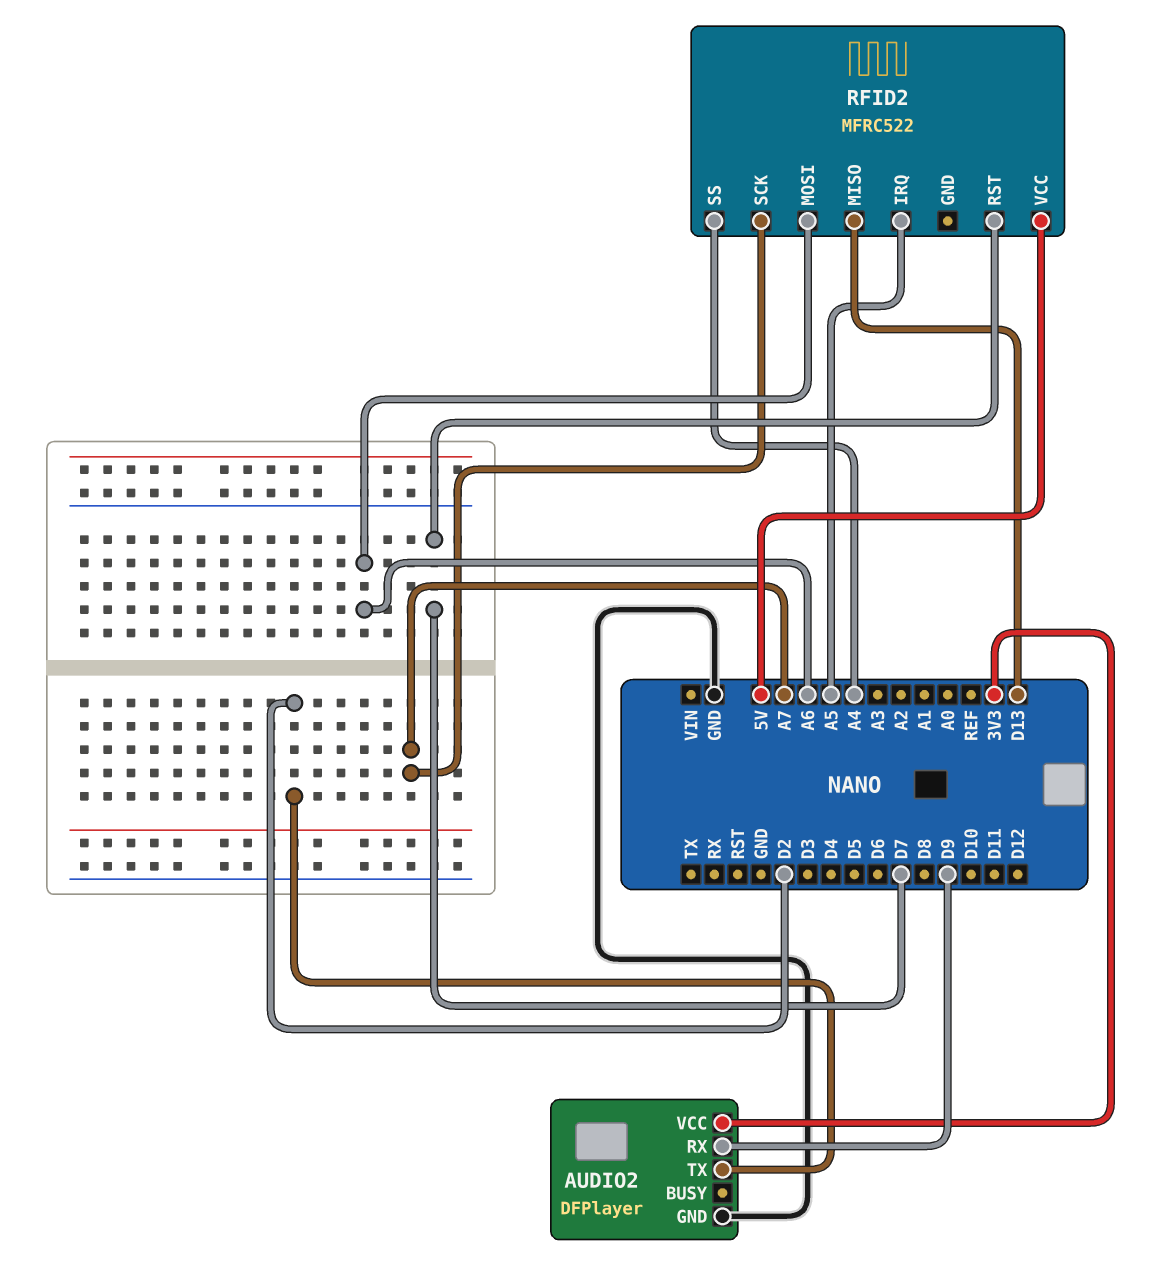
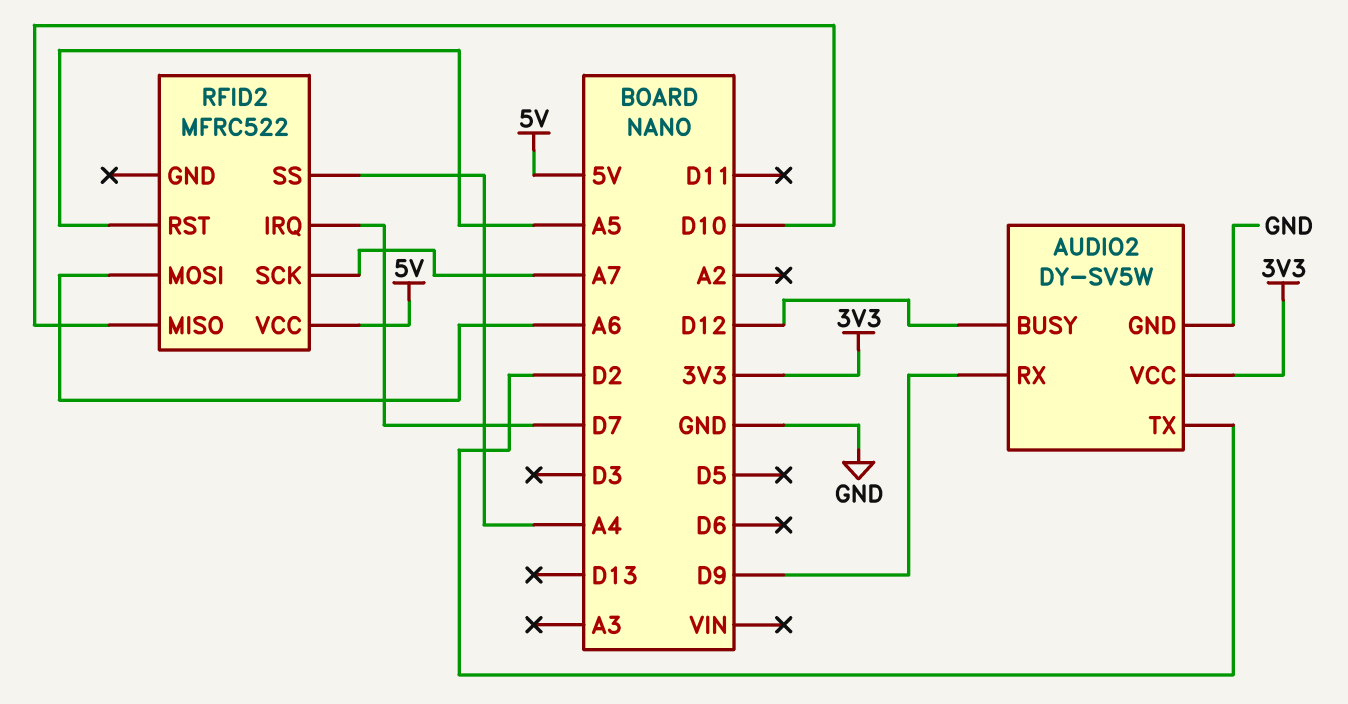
AUDIO2: DFPlayer -> DY-SV5W
AUDIO2 pin BUSY: none -> D12
RFID2 pin IRQ: A5 -> D7
RFID2 pin MISO: D13 -> D10
RFID2 pin RST: D7 -> A5

